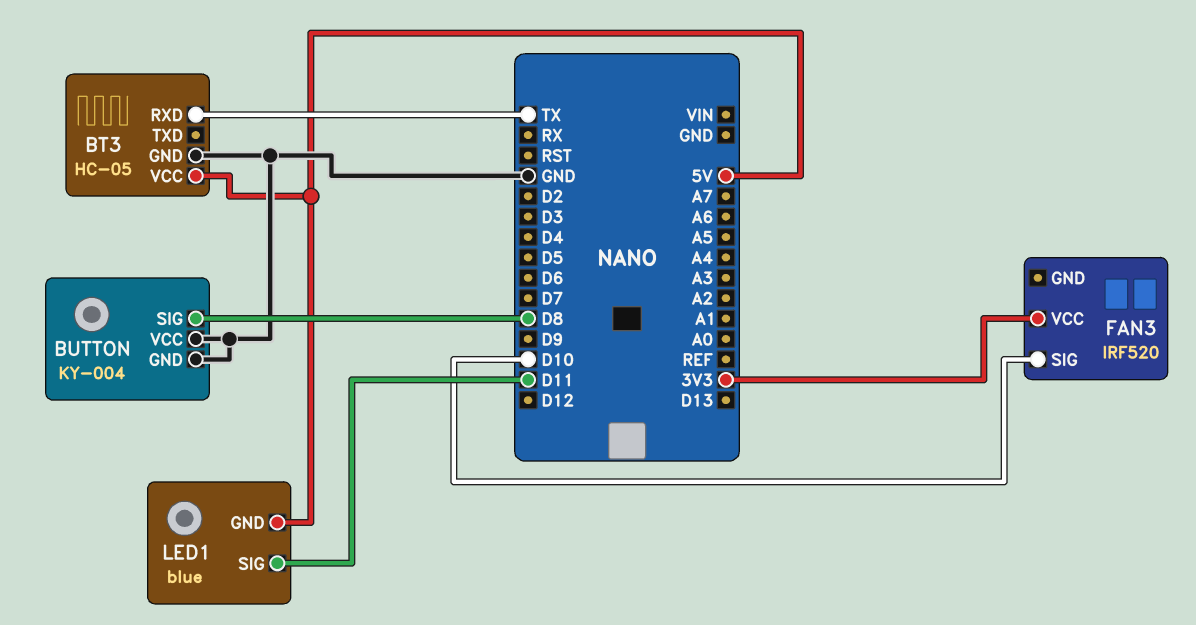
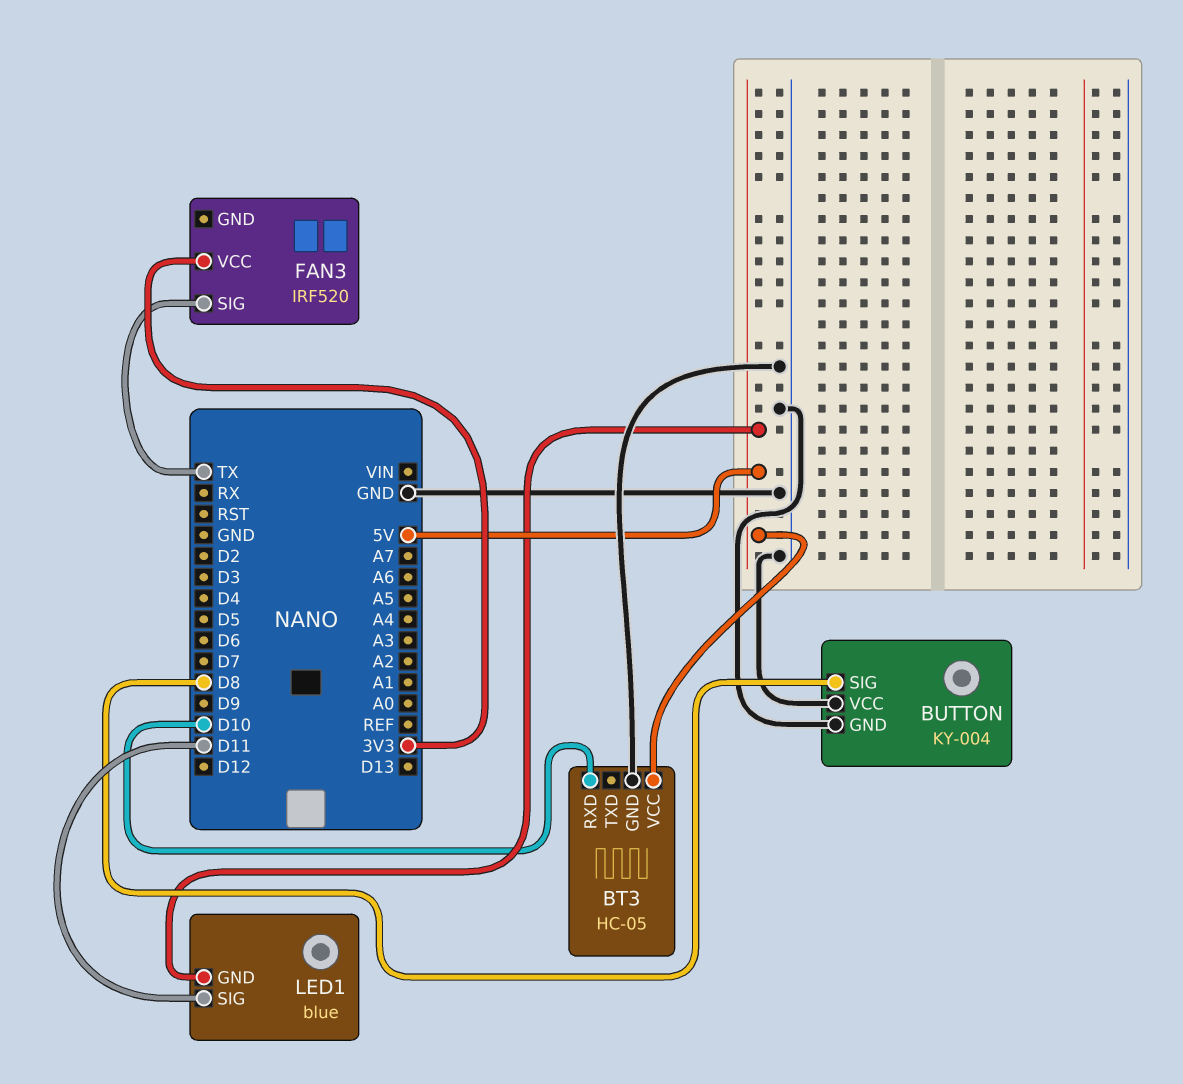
BT3 pin RXD: TX -> D10
FAN3 pin SIG: D10 -> TX

